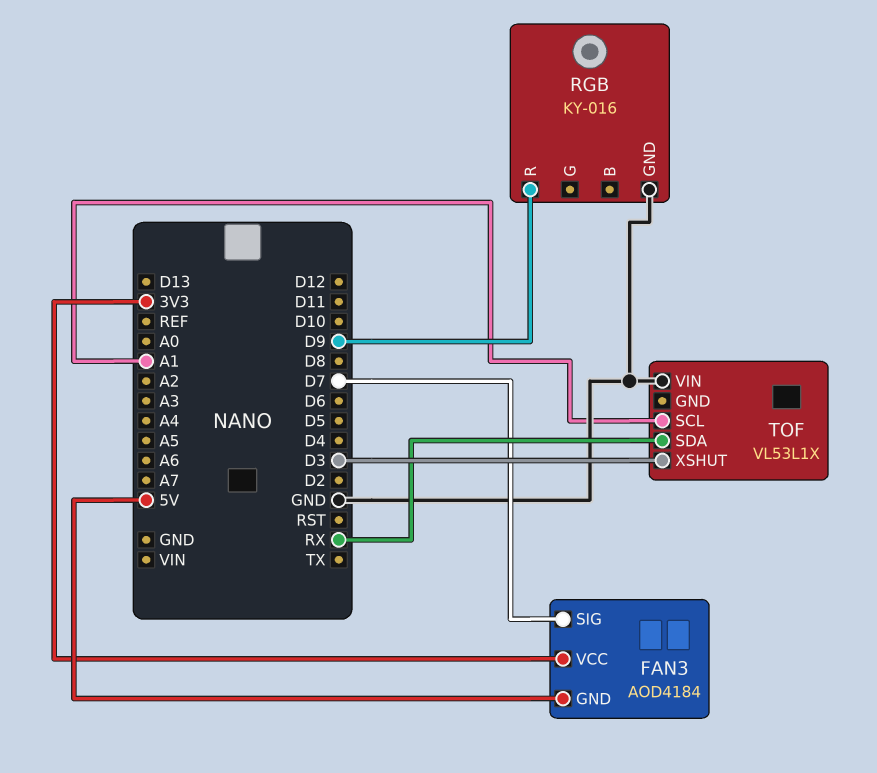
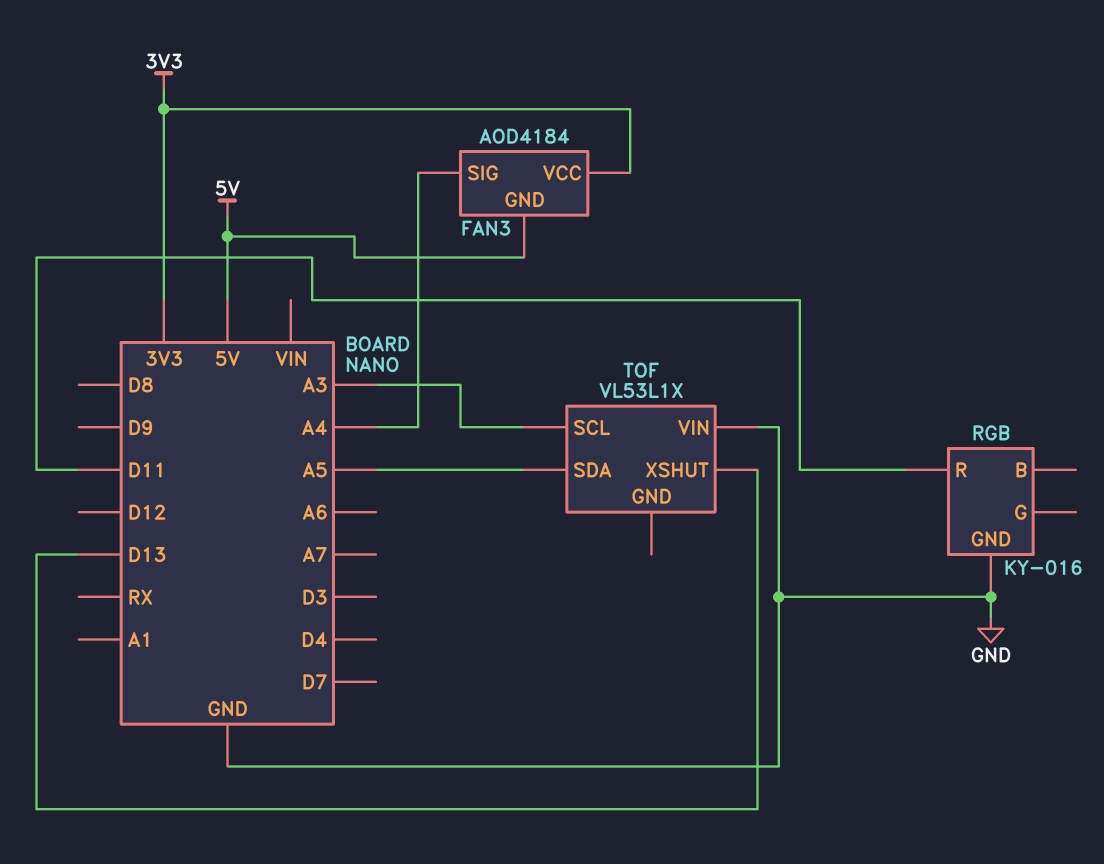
FAN3 pin SIG: D7 -> A4
RGB pin R: D9 -> D11
TOF pin SCL: A1 -> A3
TOF pin SDA: RX -> A5
TOF pin XSHUT: D3 -> D13

